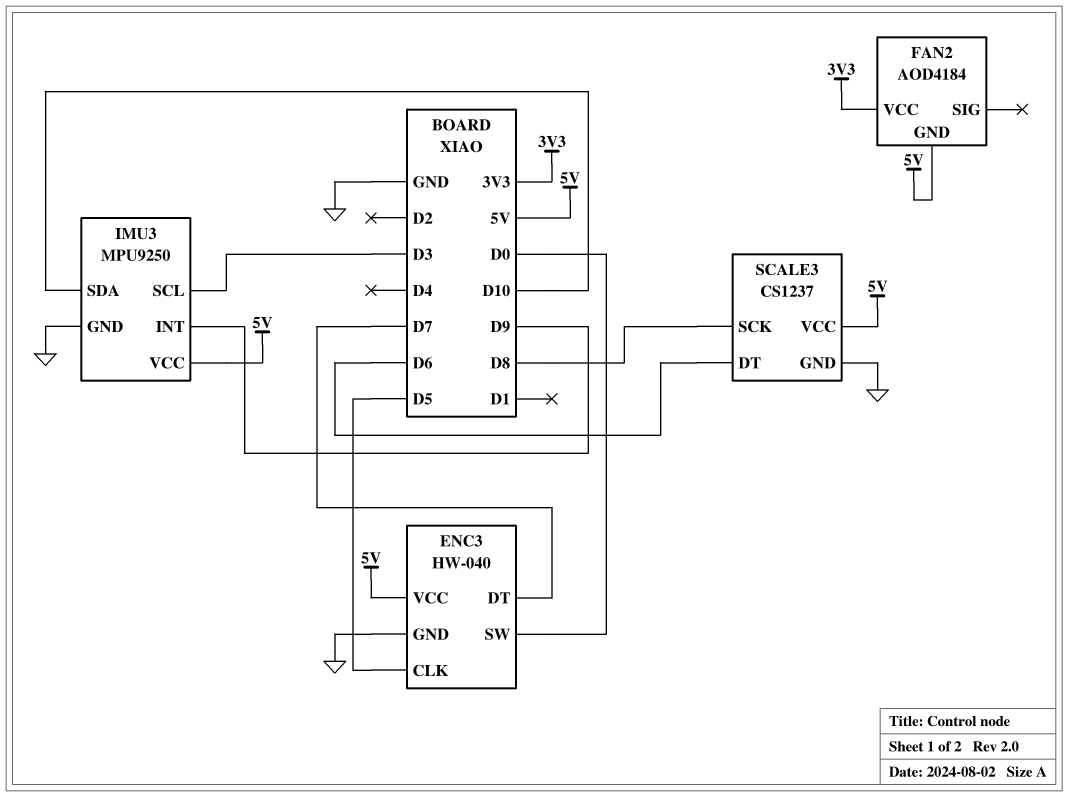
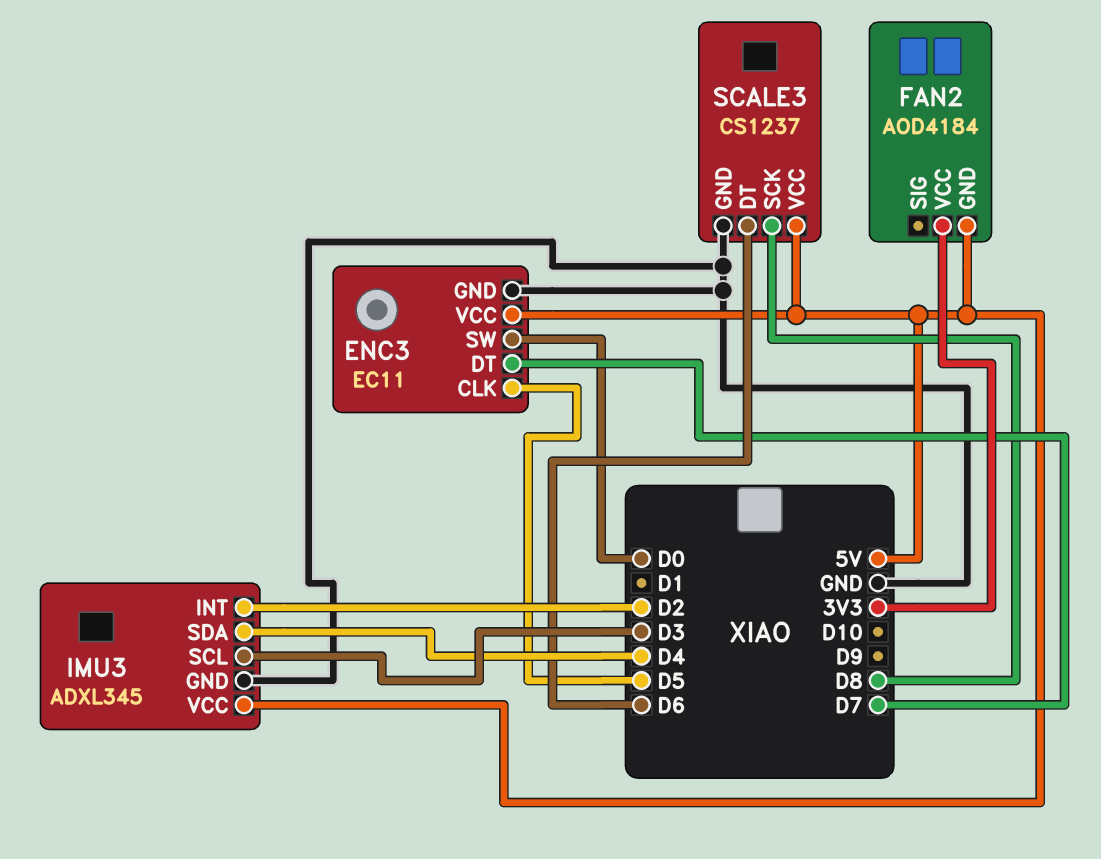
ENC3: HW-040 -> EC11
IMU3: MPU9250 -> ADXL345
IMU3 pin INT: D9 -> D2
IMU3 pin SDA: D10 -> D4

